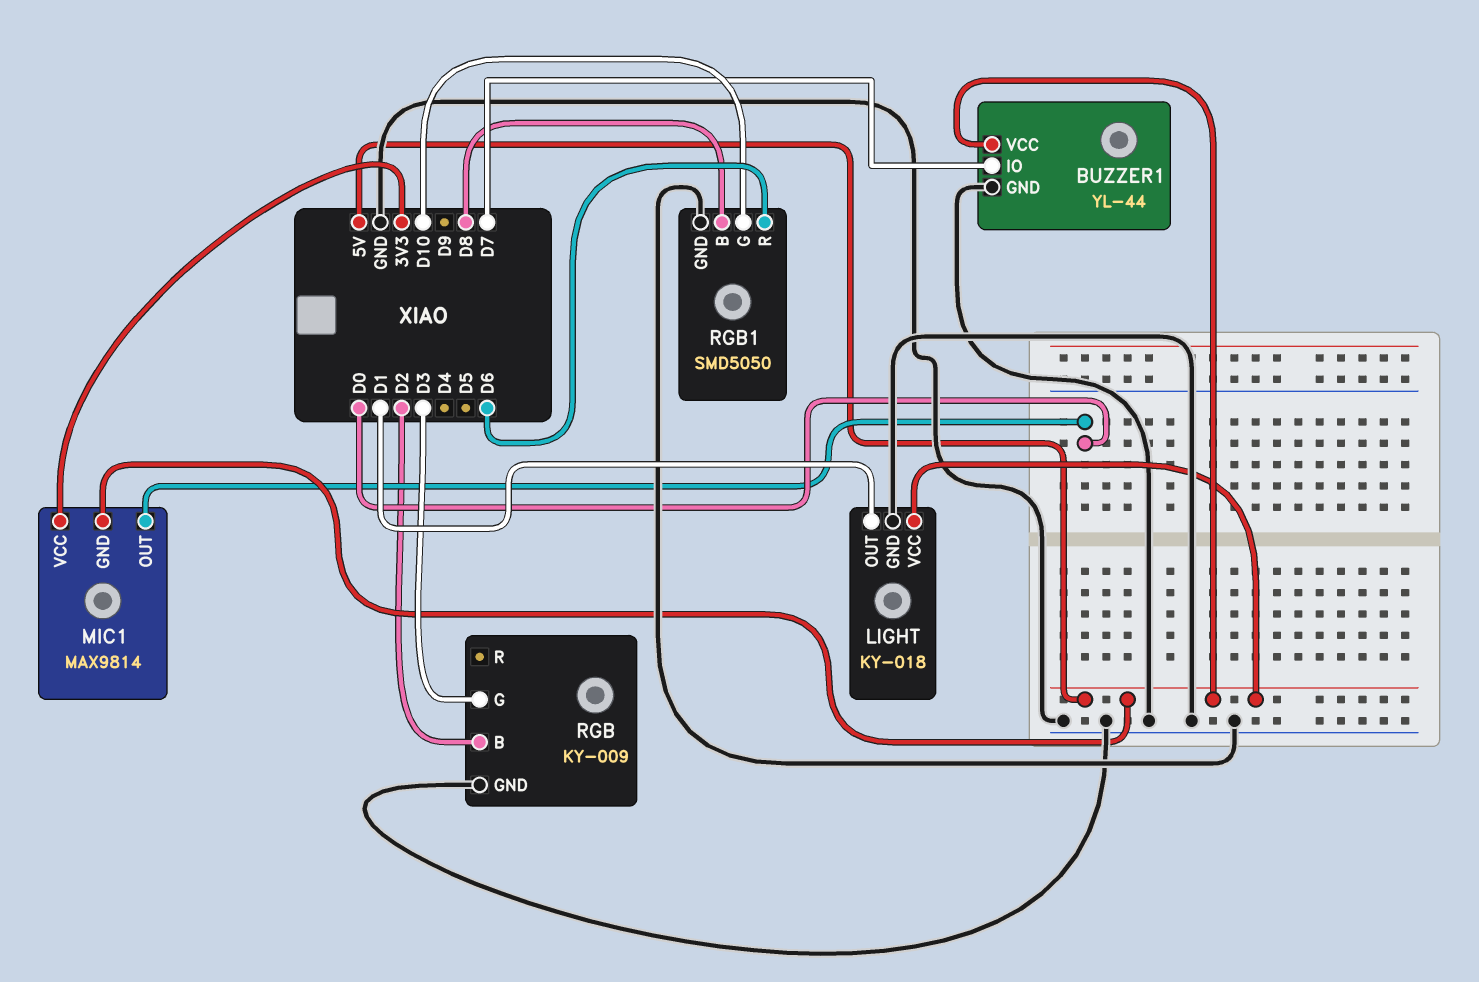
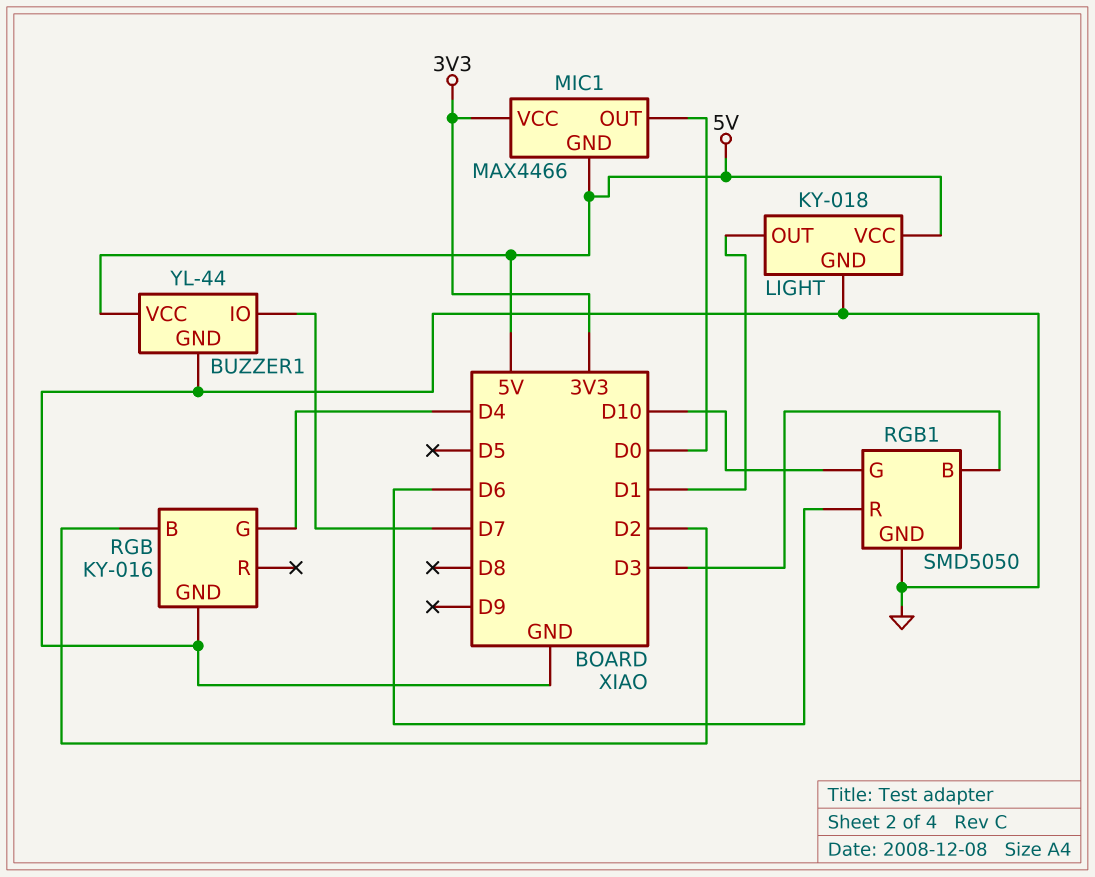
MIC1: MAX9814 -> MAX4466
RGB: KY-009 -> KY-016
RGB pin G: D3 -> D4
RGB1 pin B: D8 -> D3

